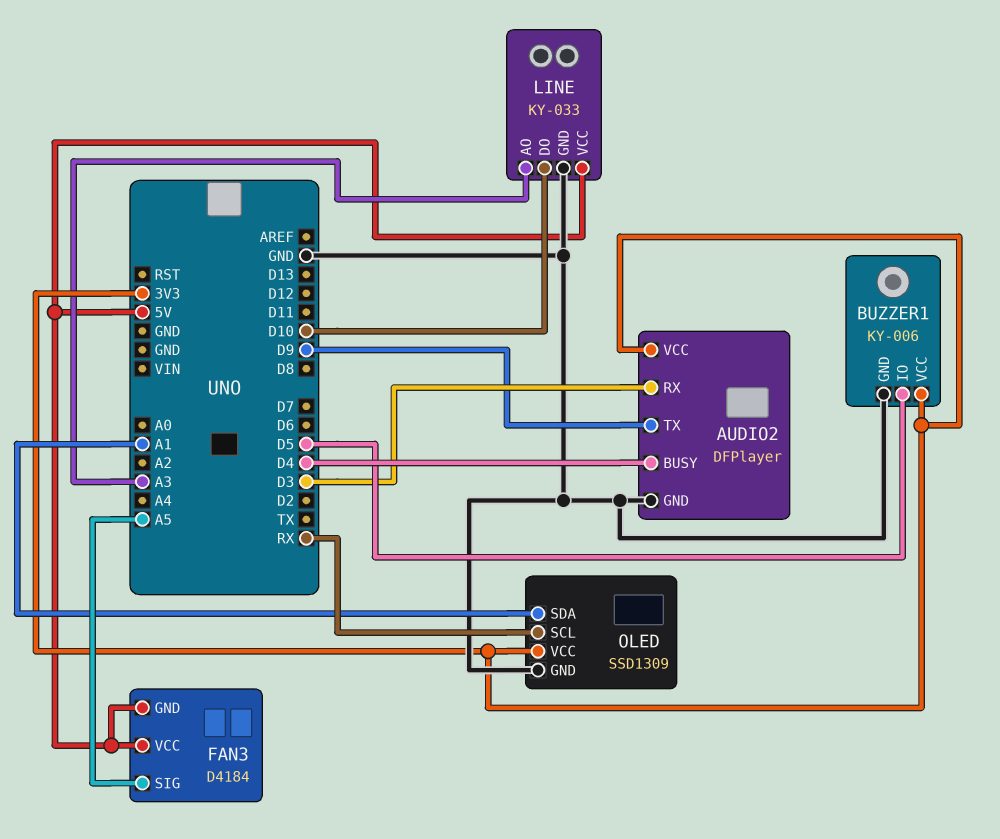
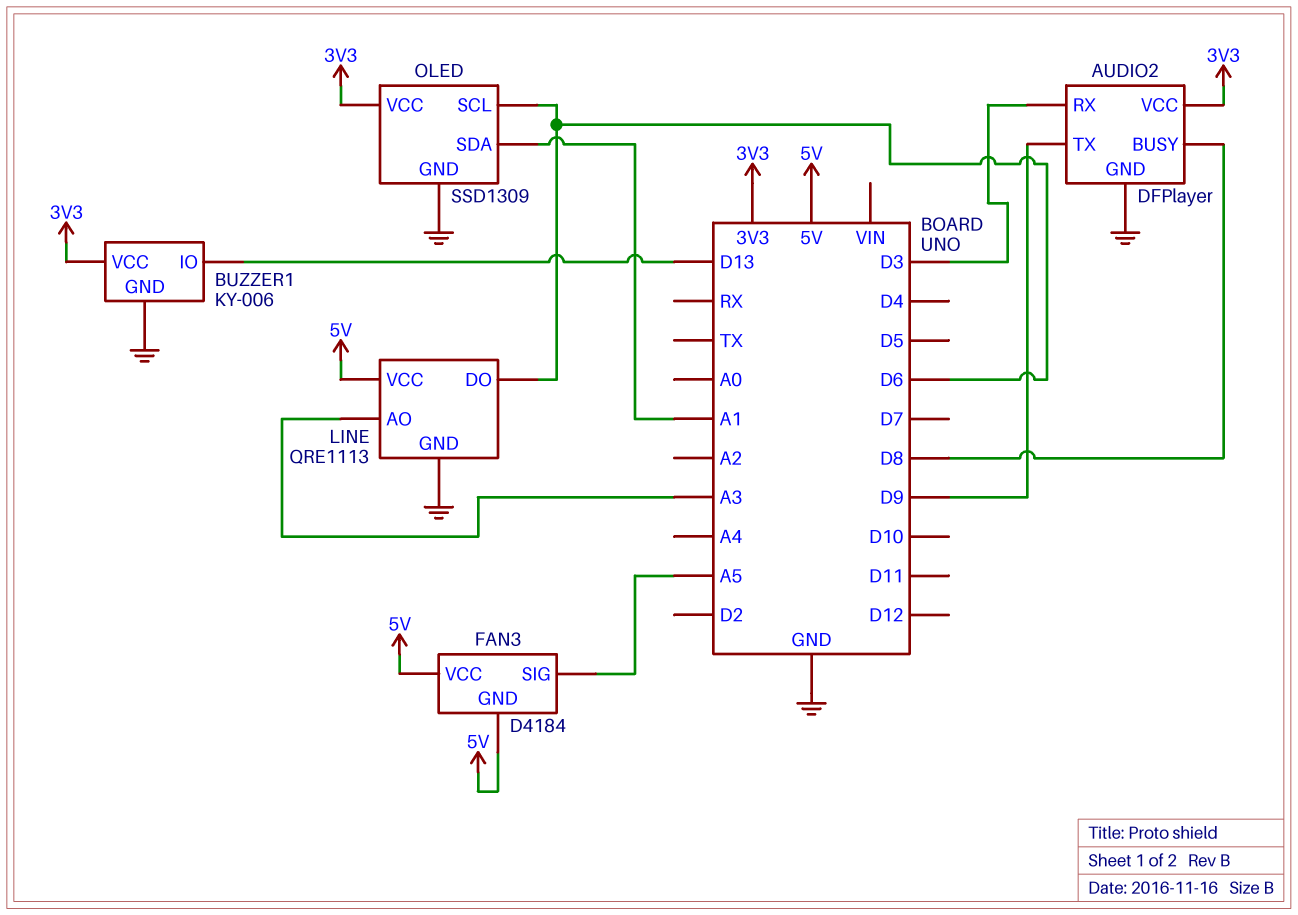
AUDIO2 pin BUSY: D4 -> D8
BUZZER1 pin IO: D5 -> D13
LINE: KY-033 -> QRE1113
LINE pin DO: D10 -> D6
OLED pin SCL: RX -> D6

